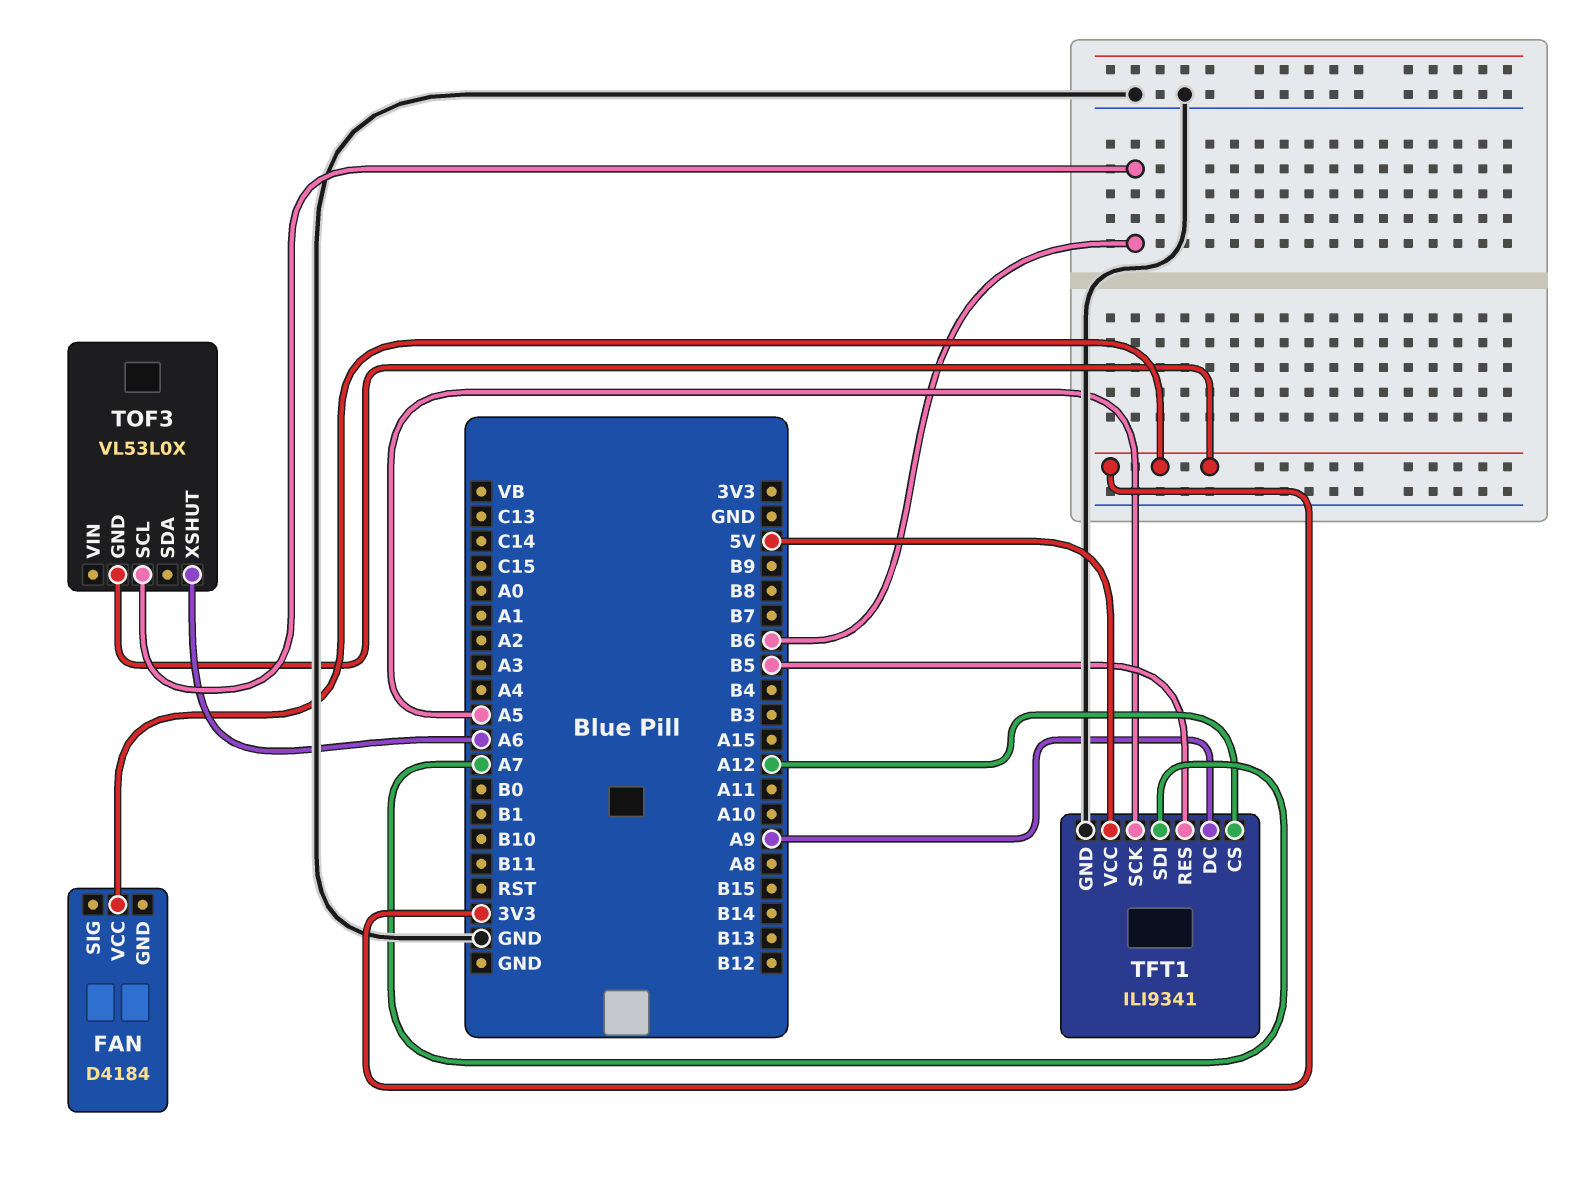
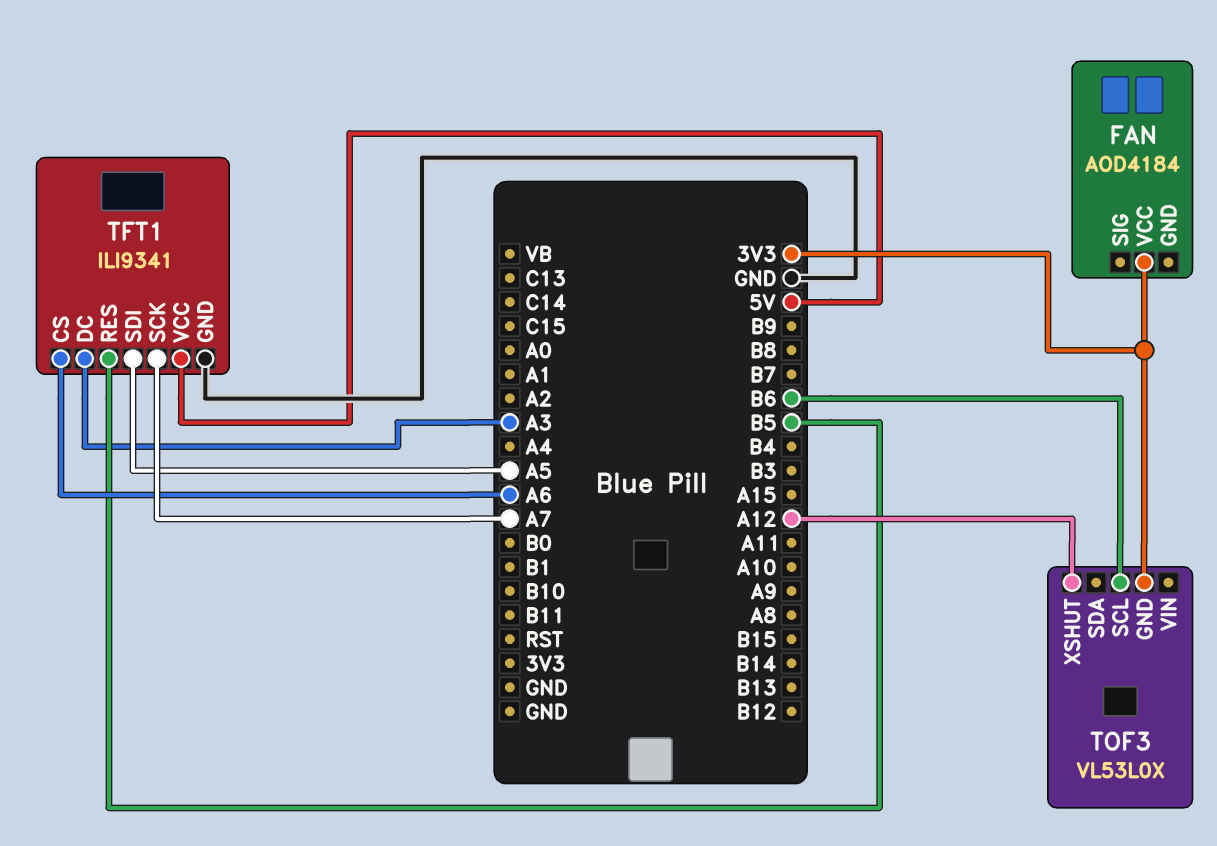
FAN: D4184 -> AOD4184
TFT1 pin CS: A12 -> A6
TFT1 pin DC: A9 -> A3
TFT1 pin SCK: A5 -> A7
TFT1 pin SDI: A7 -> A5
TOF3 pin XSHUT: A6 -> A12

